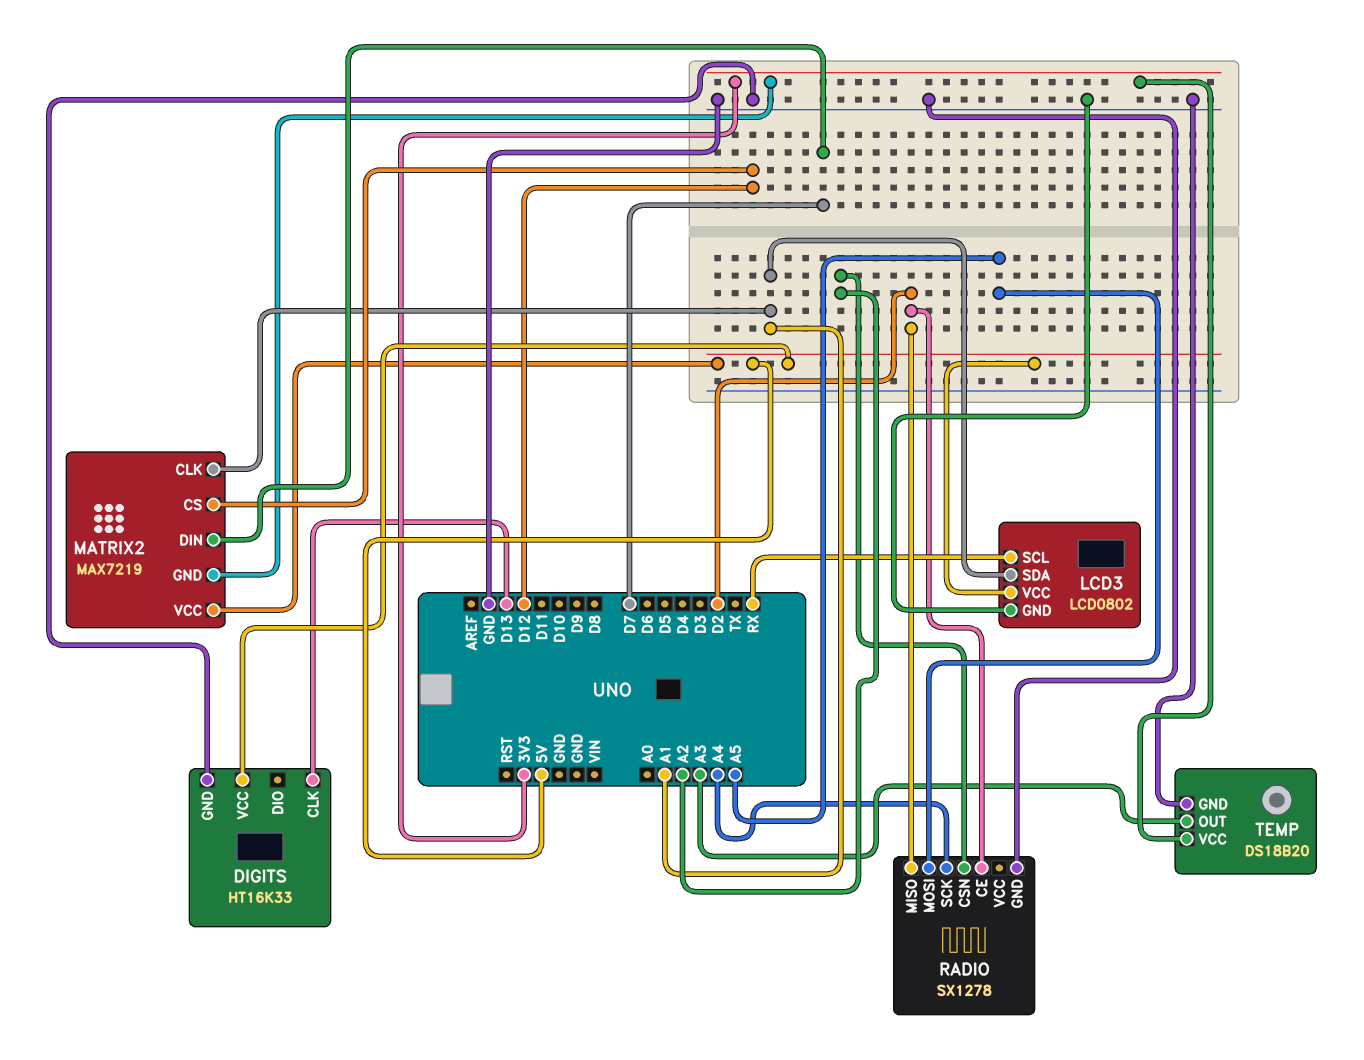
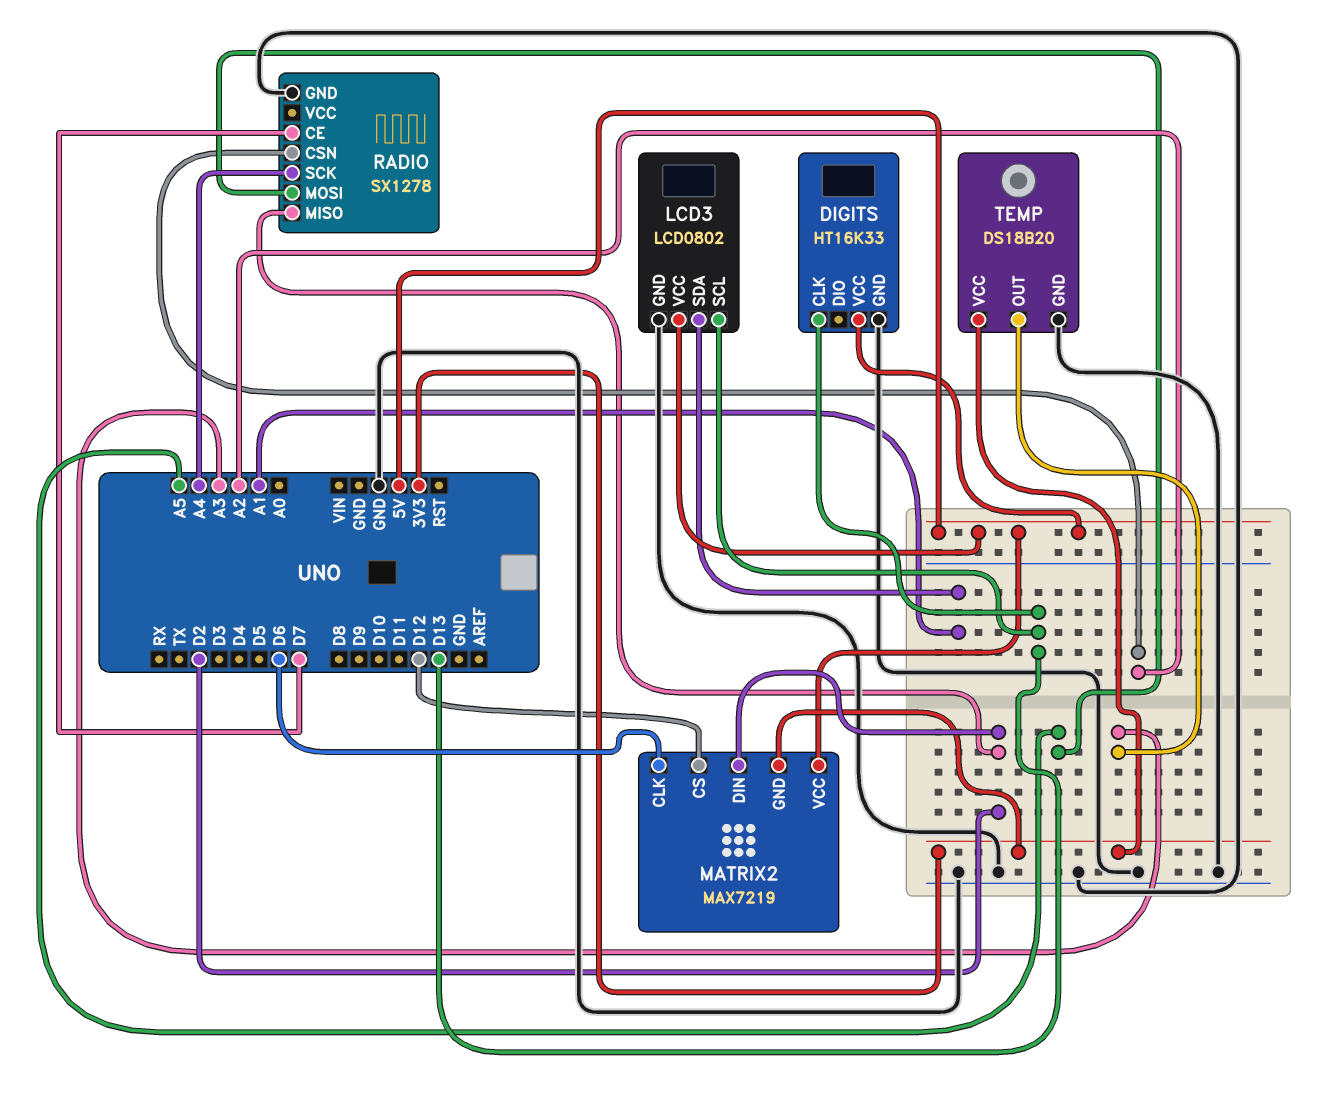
LCD3 pin SCL: RX -> D13
MATRIX2 pin CLK: A1 -> D6
MATRIX2 pin DIN: D7 -> D2
RADIO pin CE: D2 -> D7

